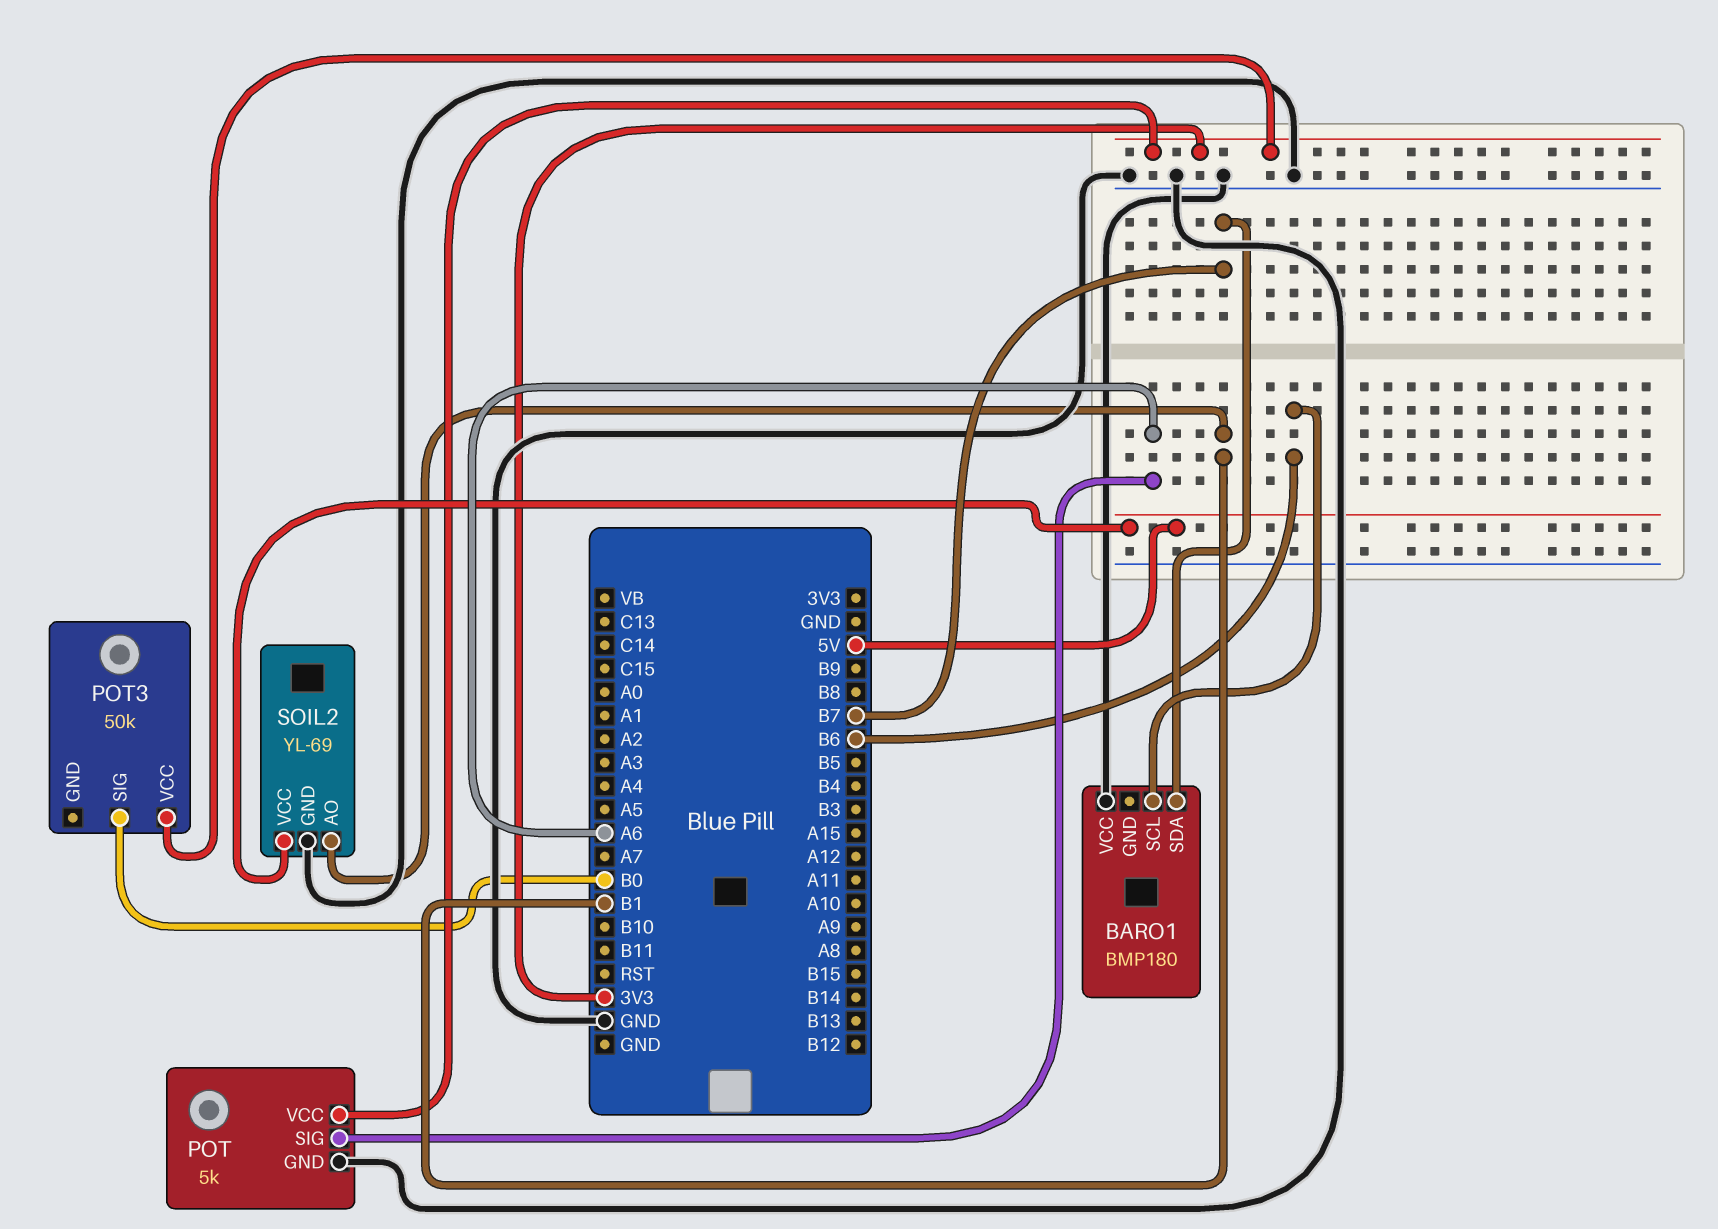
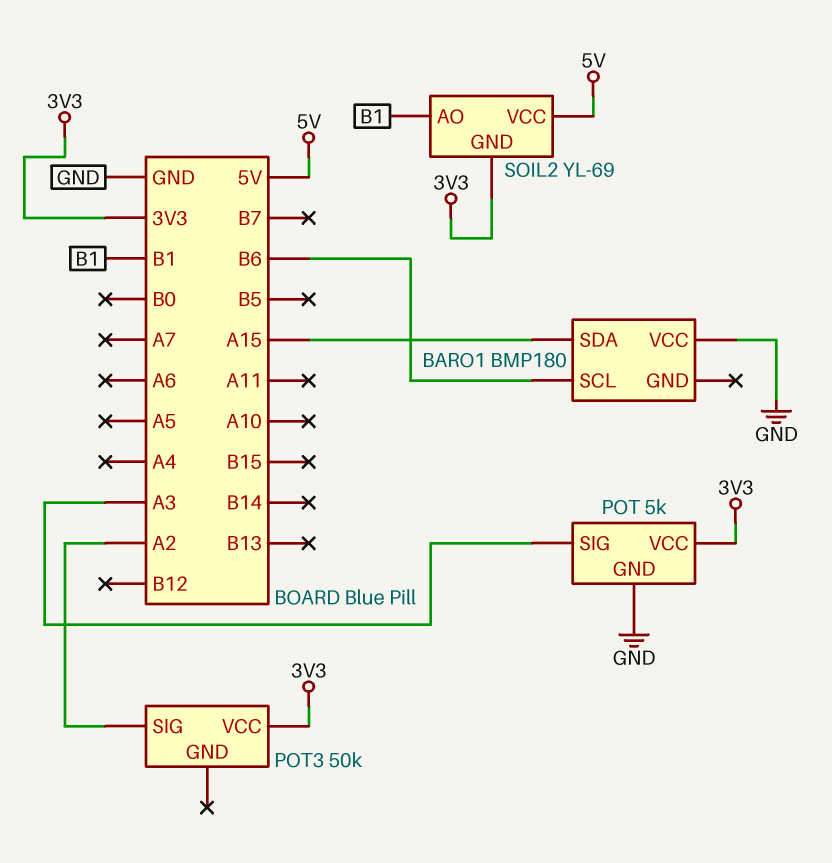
BARO1 pin SDA: B7 -> A15
POT pin SIG: A6 -> A3
POT3 pin SIG: B0 -> A2
SOIL2 pin GND: GND -> 3V3

